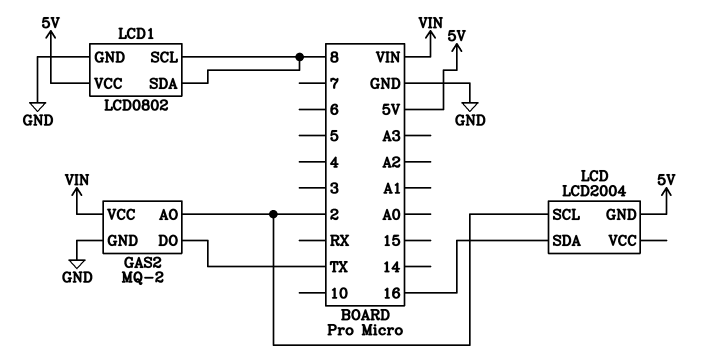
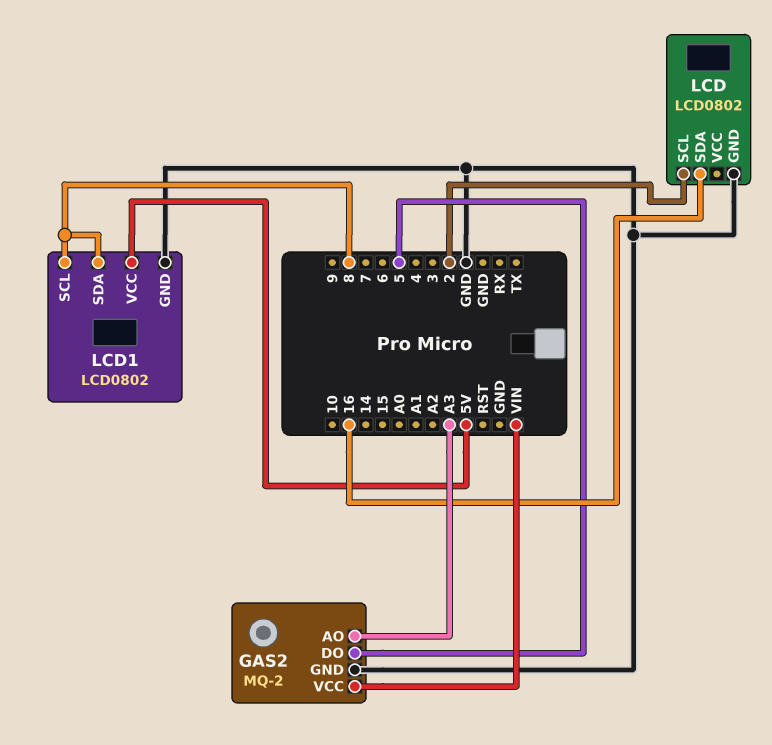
GAS2 pin AO: 2 -> A3
GAS2 pin DO: TX -> 5
LCD: LCD2004 -> LCD0802
LCD pin GND: 5V -> GND

